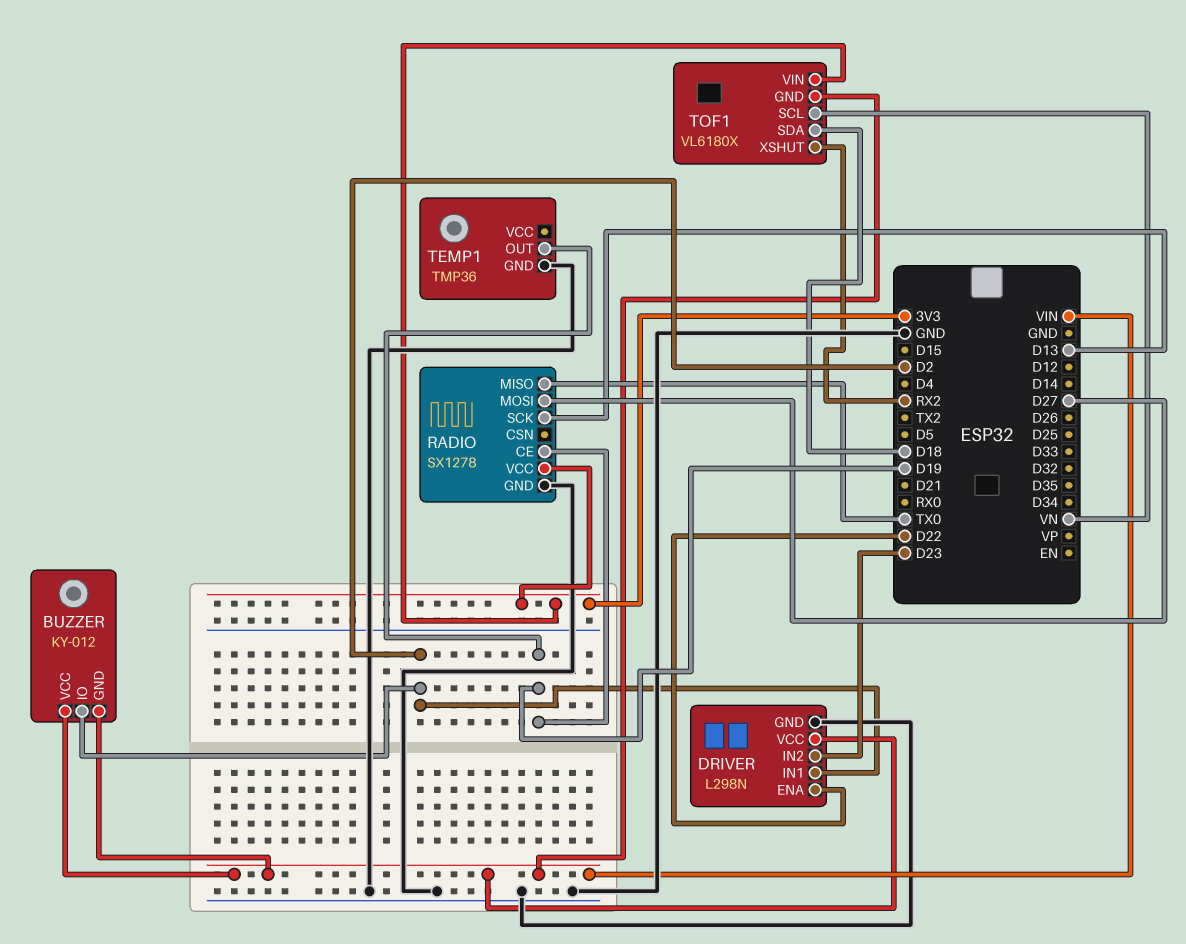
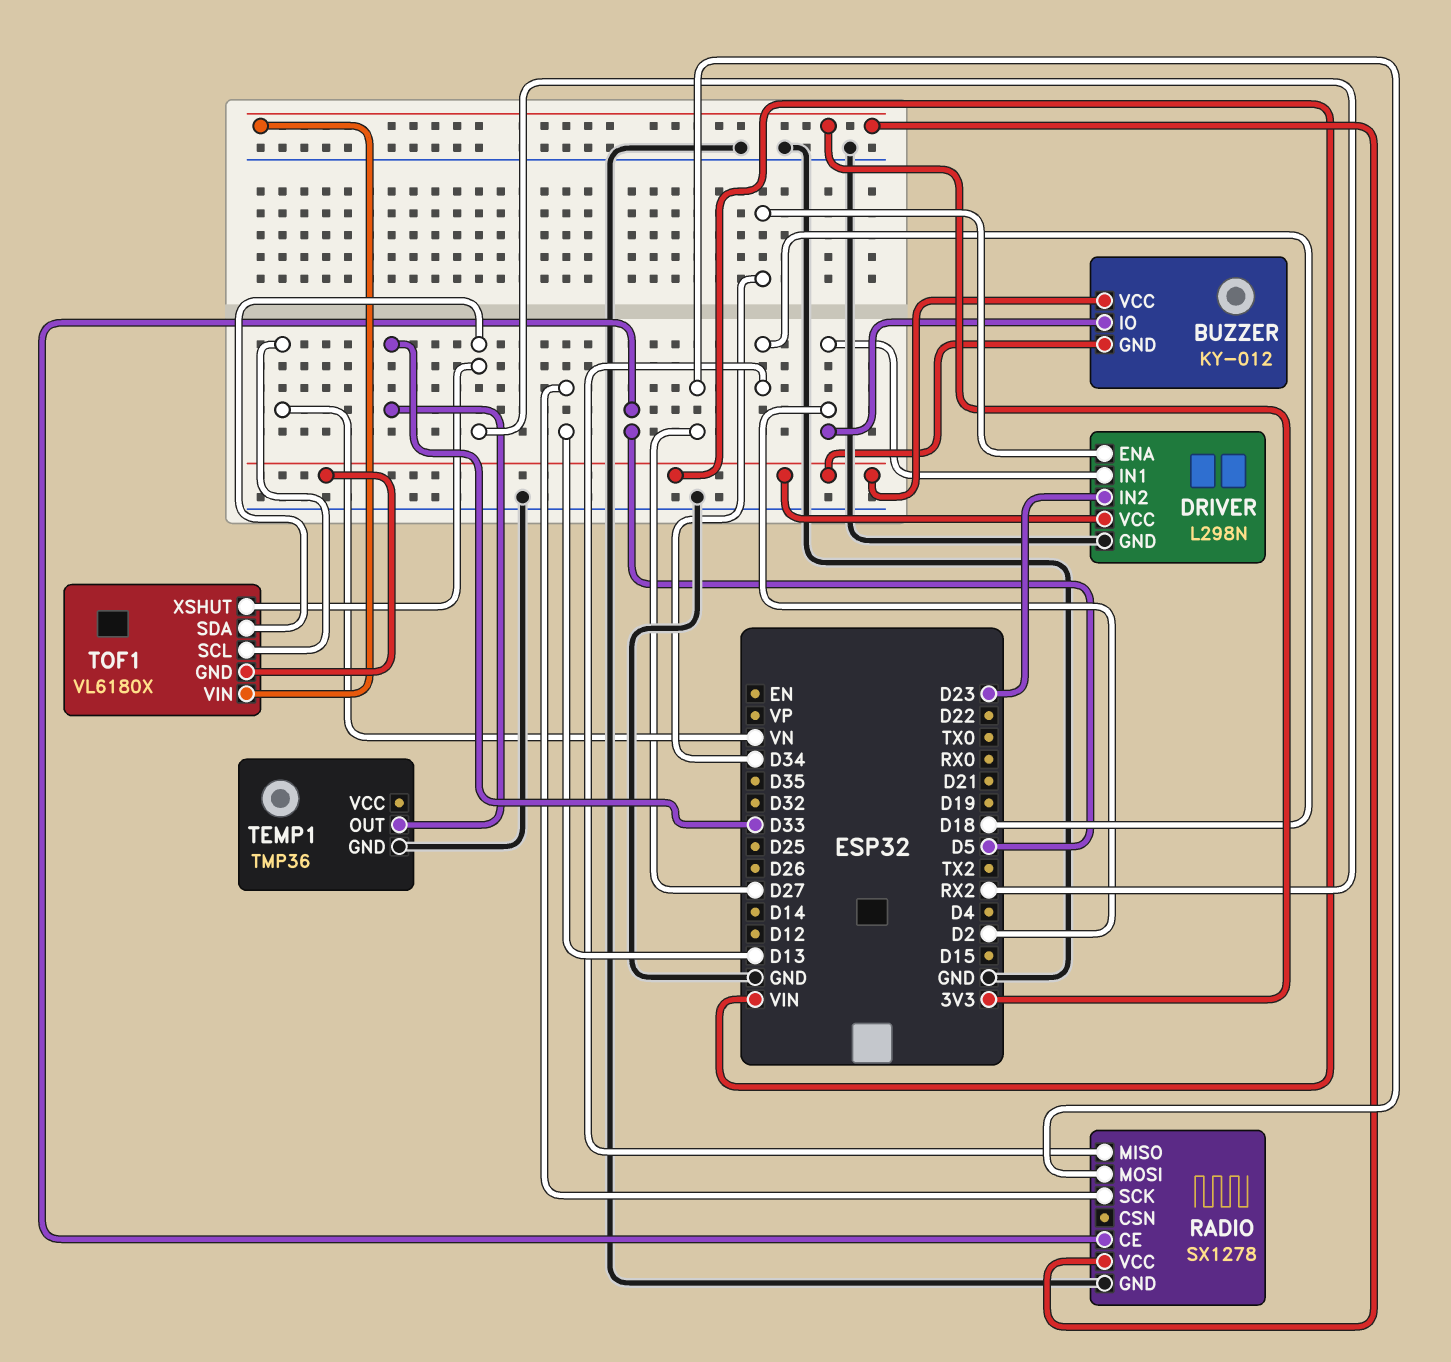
DRIVER pin ENA: D22 -> D34
RADIO pin CE: D19 -> D5
RADIO pin MISO: TX0 -> D18
TEMP1 pin OUT: D19 -> D33
TOF1 pin SDA: D18 -> RX2

